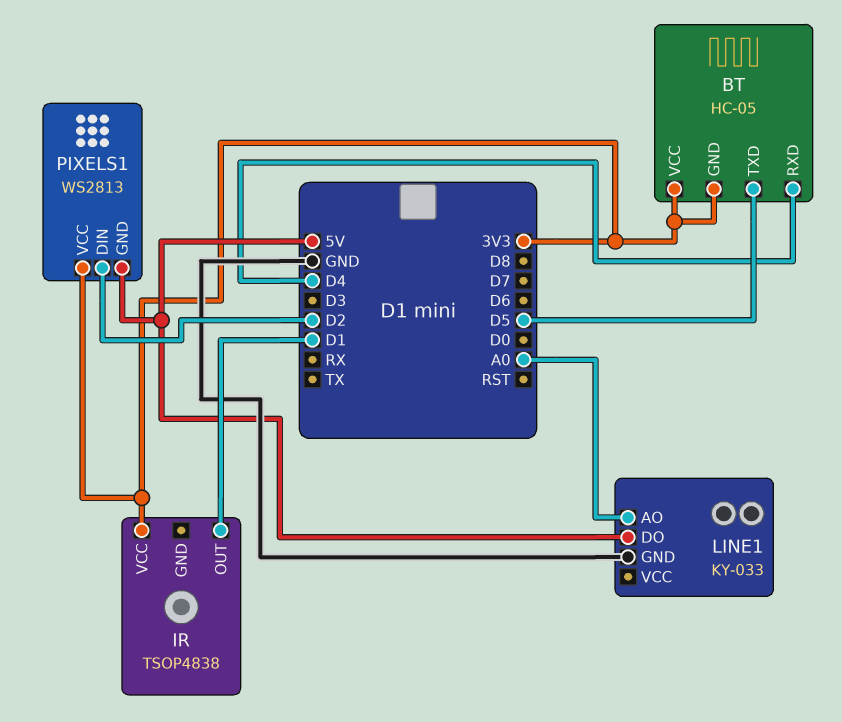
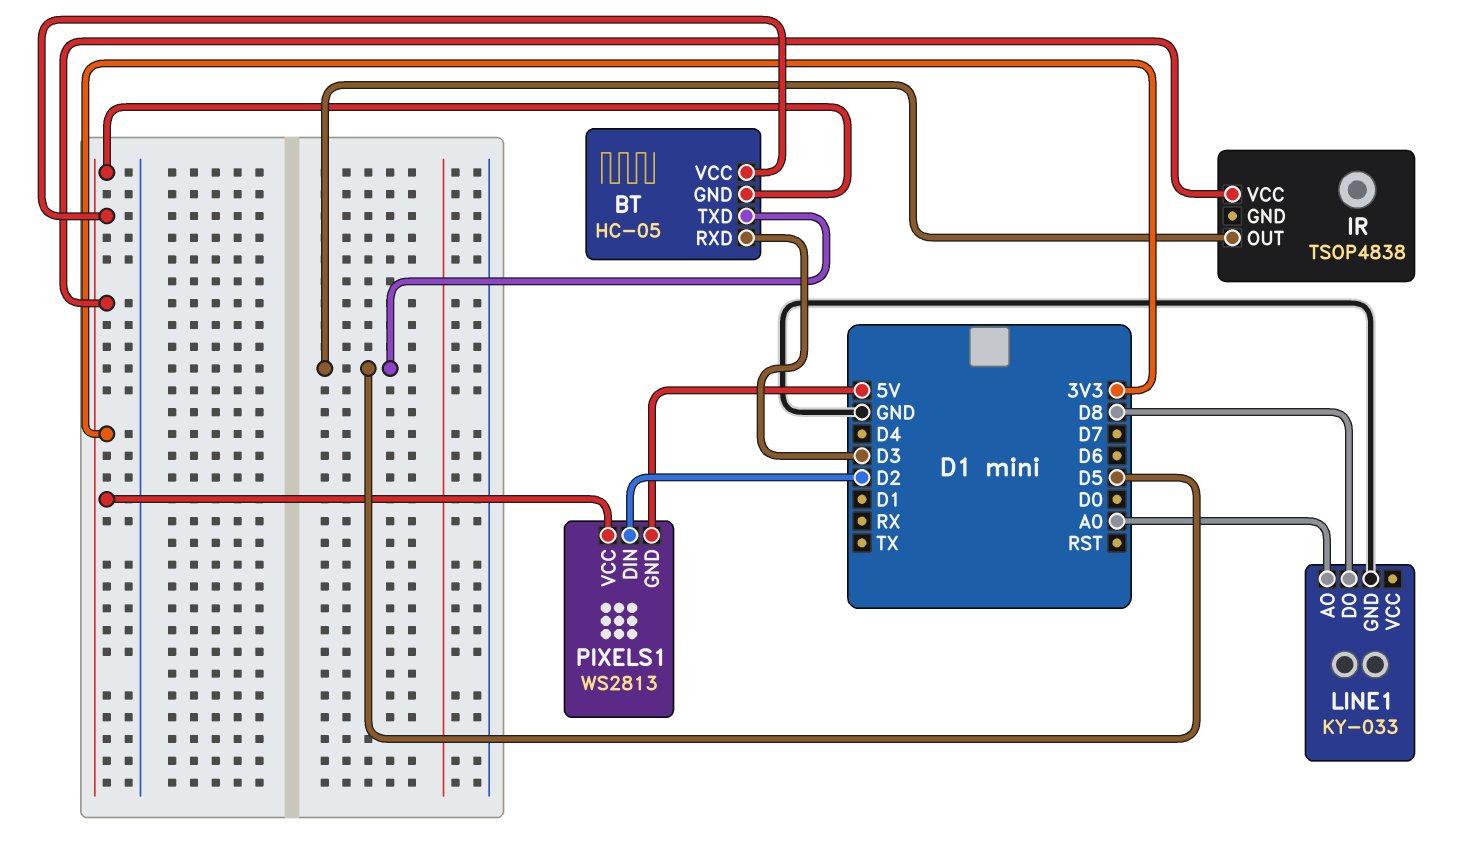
BT pin RXD: D4 -> D3
IR pin OUT: D1 -> D5
LINE1 pin DO: 5V -> D8

